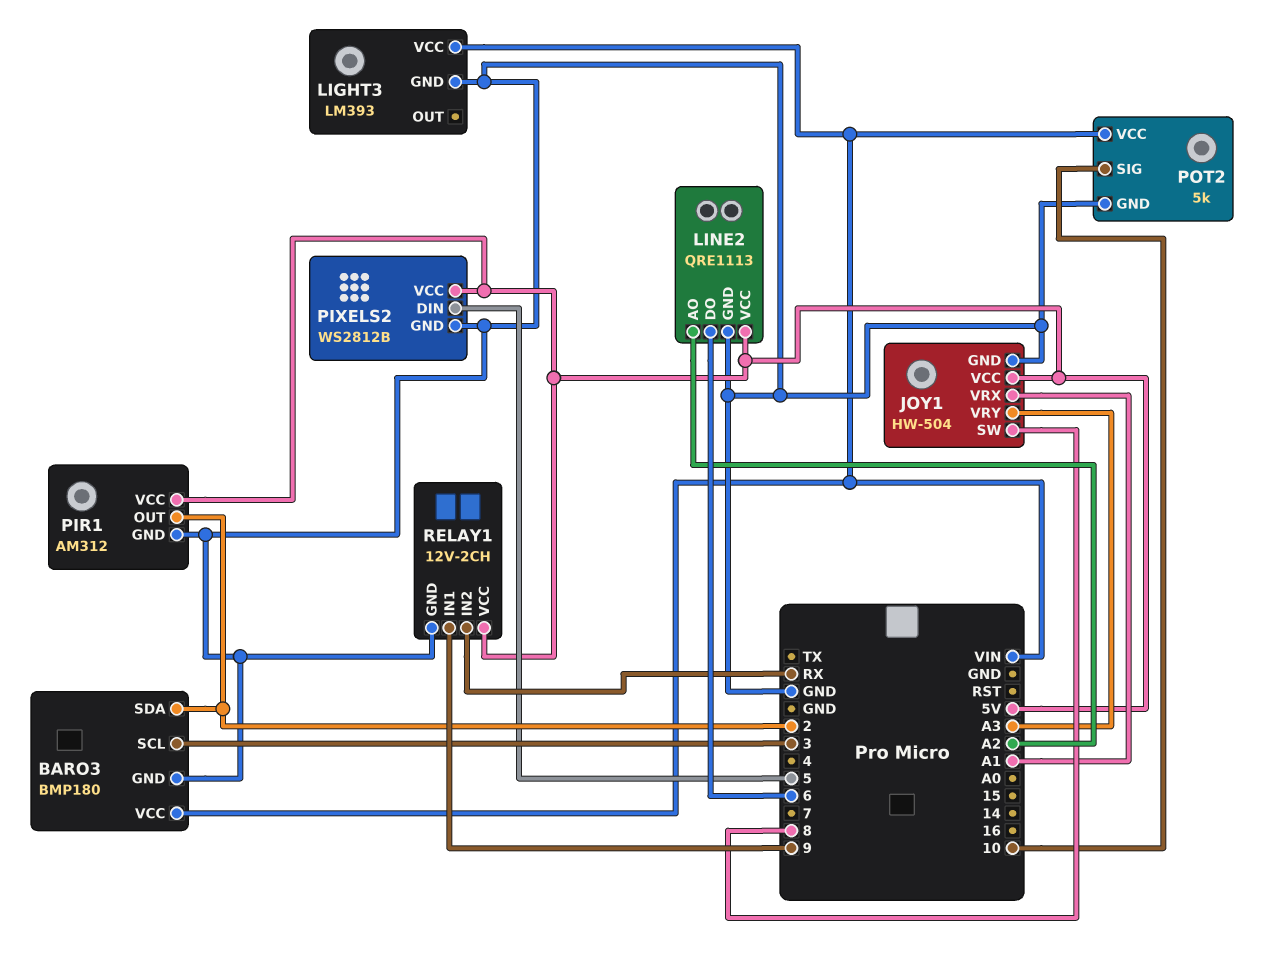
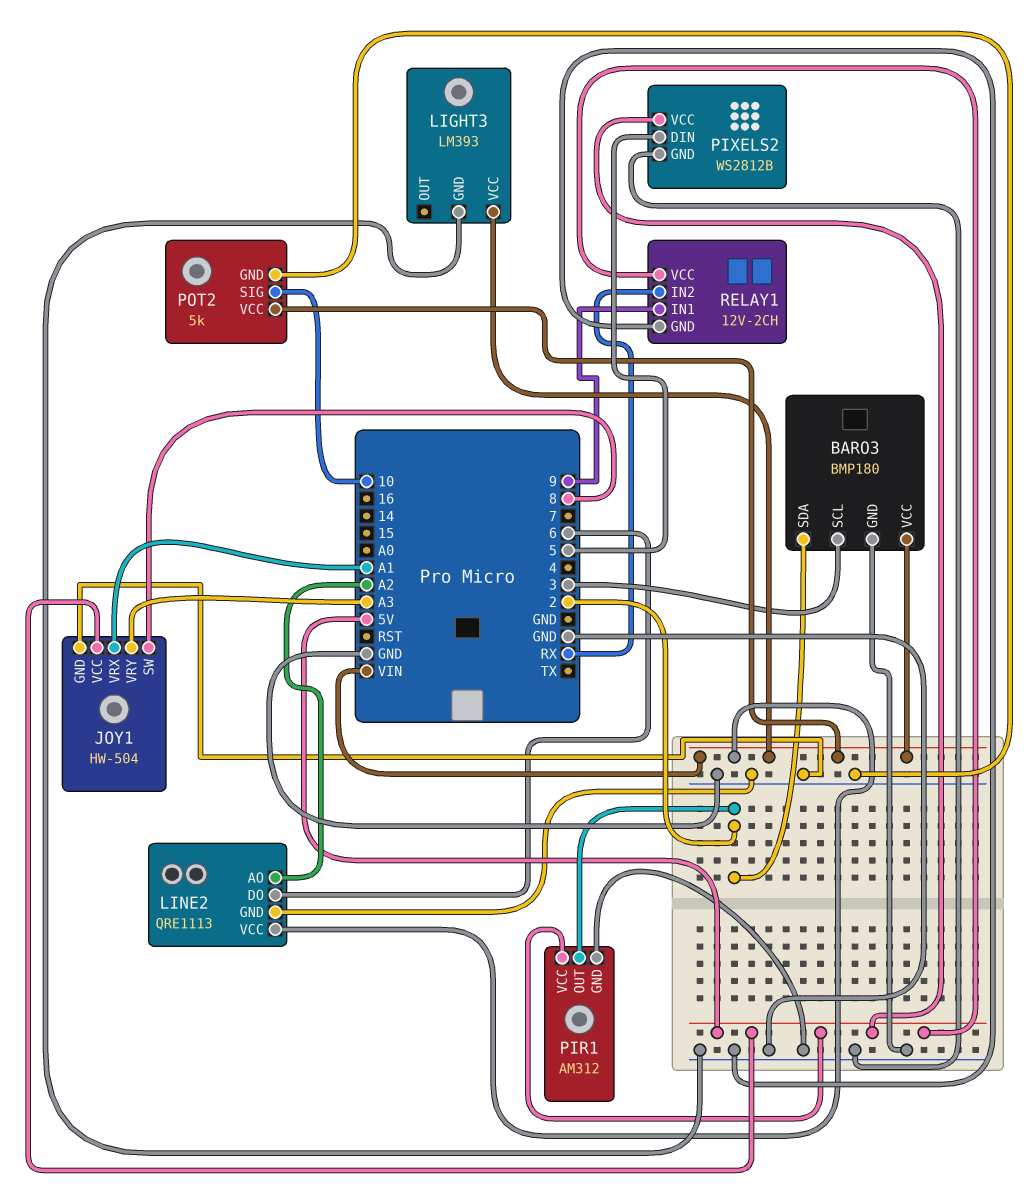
LINE2 pin VCC: 5V -> VIN

